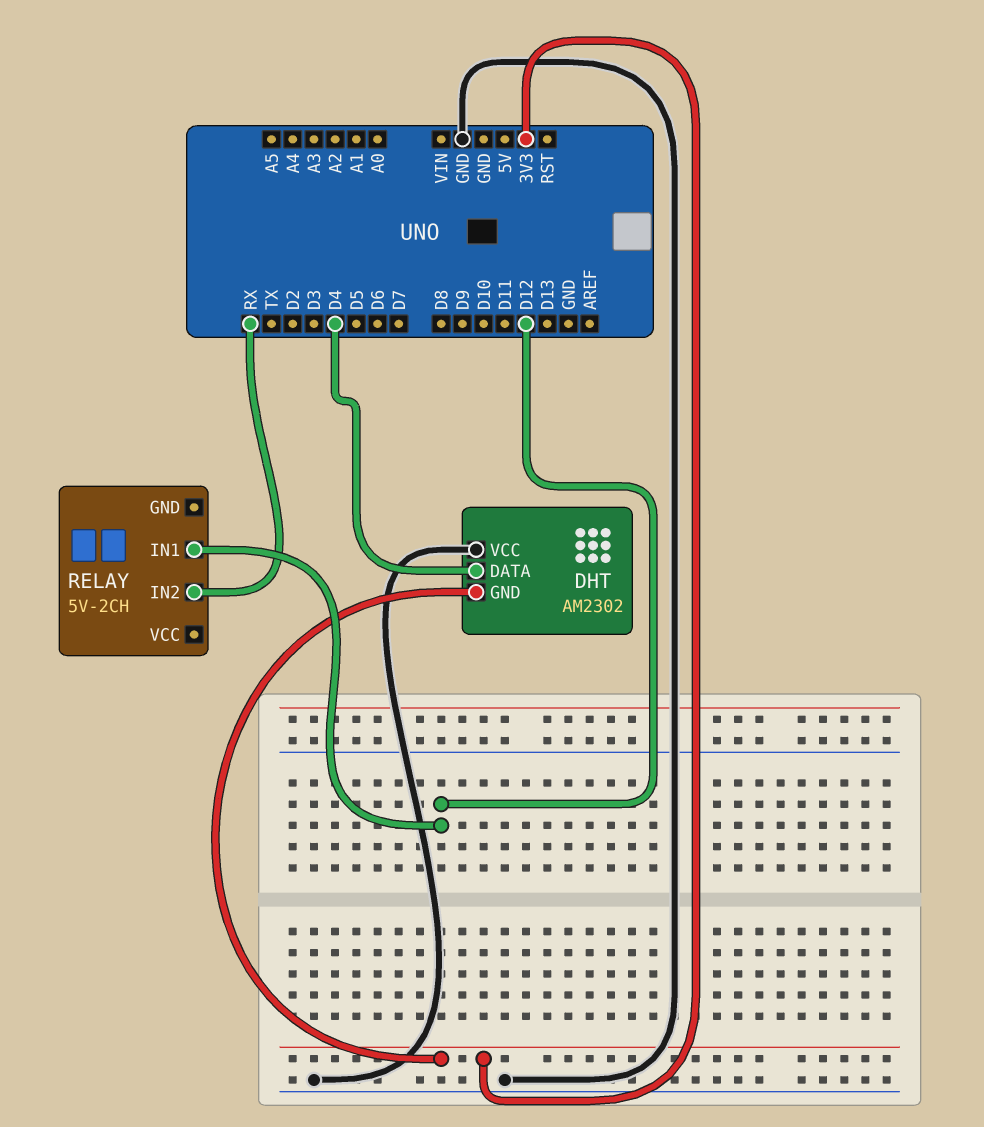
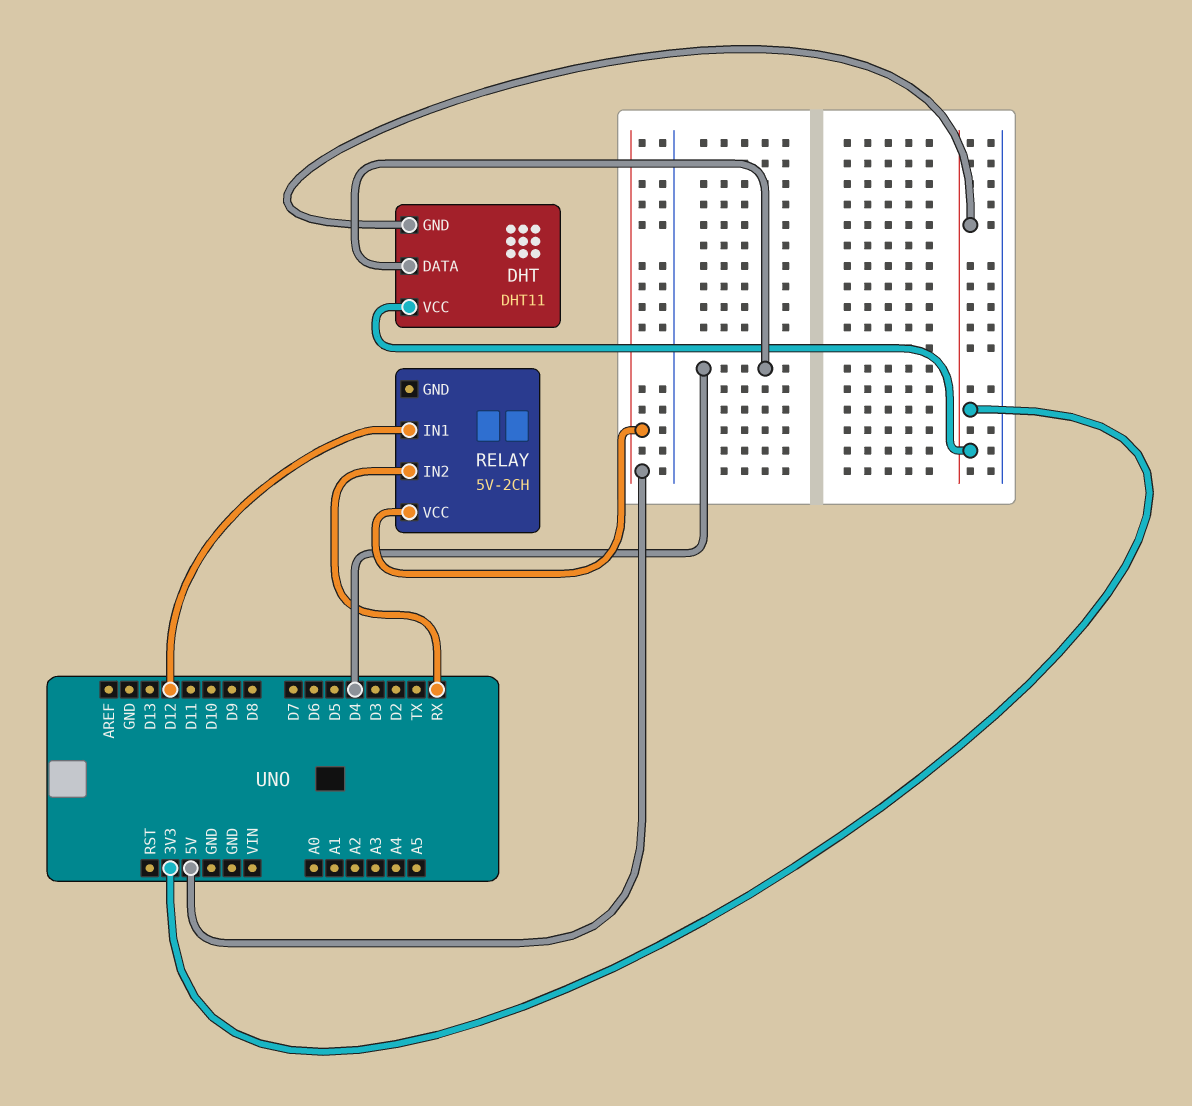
DHT: AM2302 -> DHT11
DHT pin VCC: GND -> 3V3
RELAY pin VCC: none -> 5V

